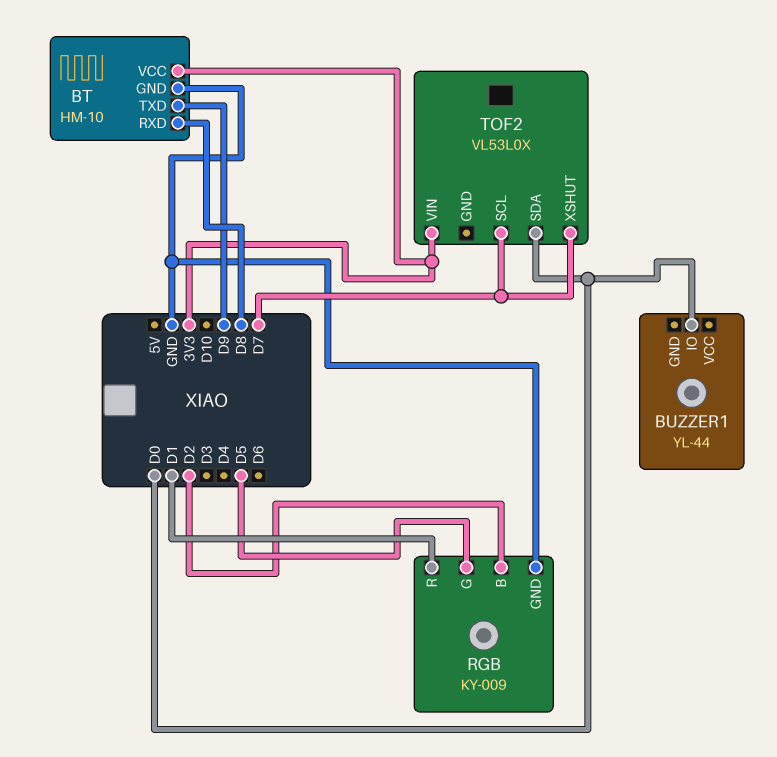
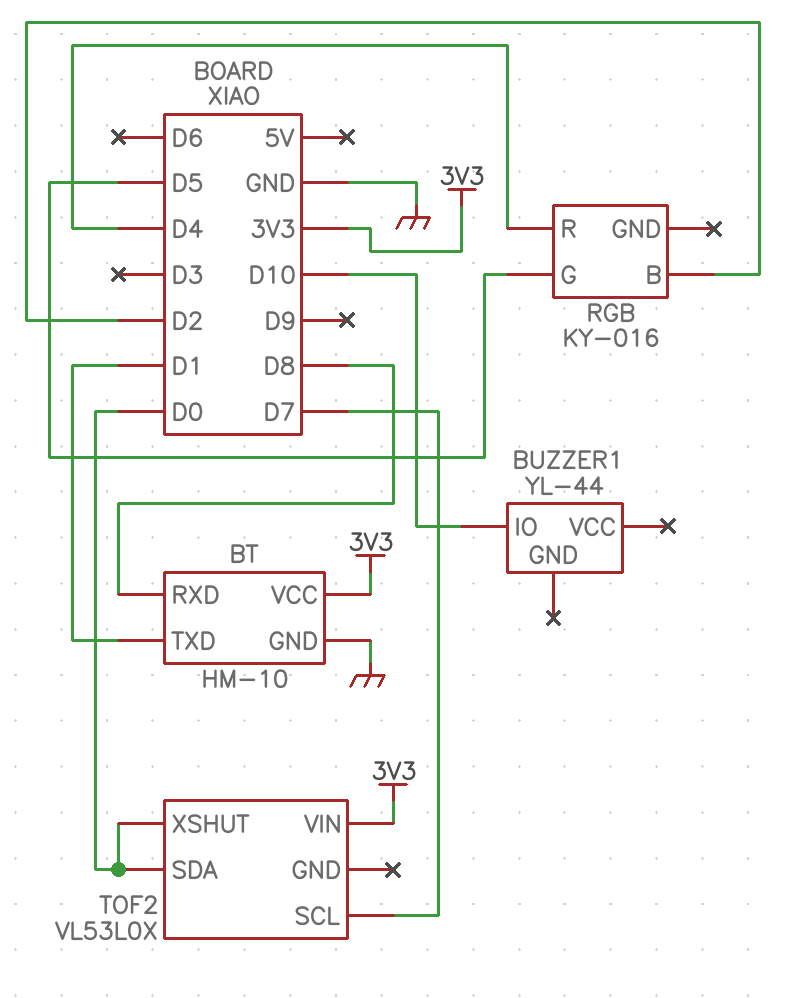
BT pin TXD: D9 -> D1
BUZZER1 pin IO: D0 -> D10
RGB: KY-009 -> KY-016
RGB pin GND: GND -> none
RGB pin R: D1 -> D4
TOF2 pin XSHUT: D7 -> D0

